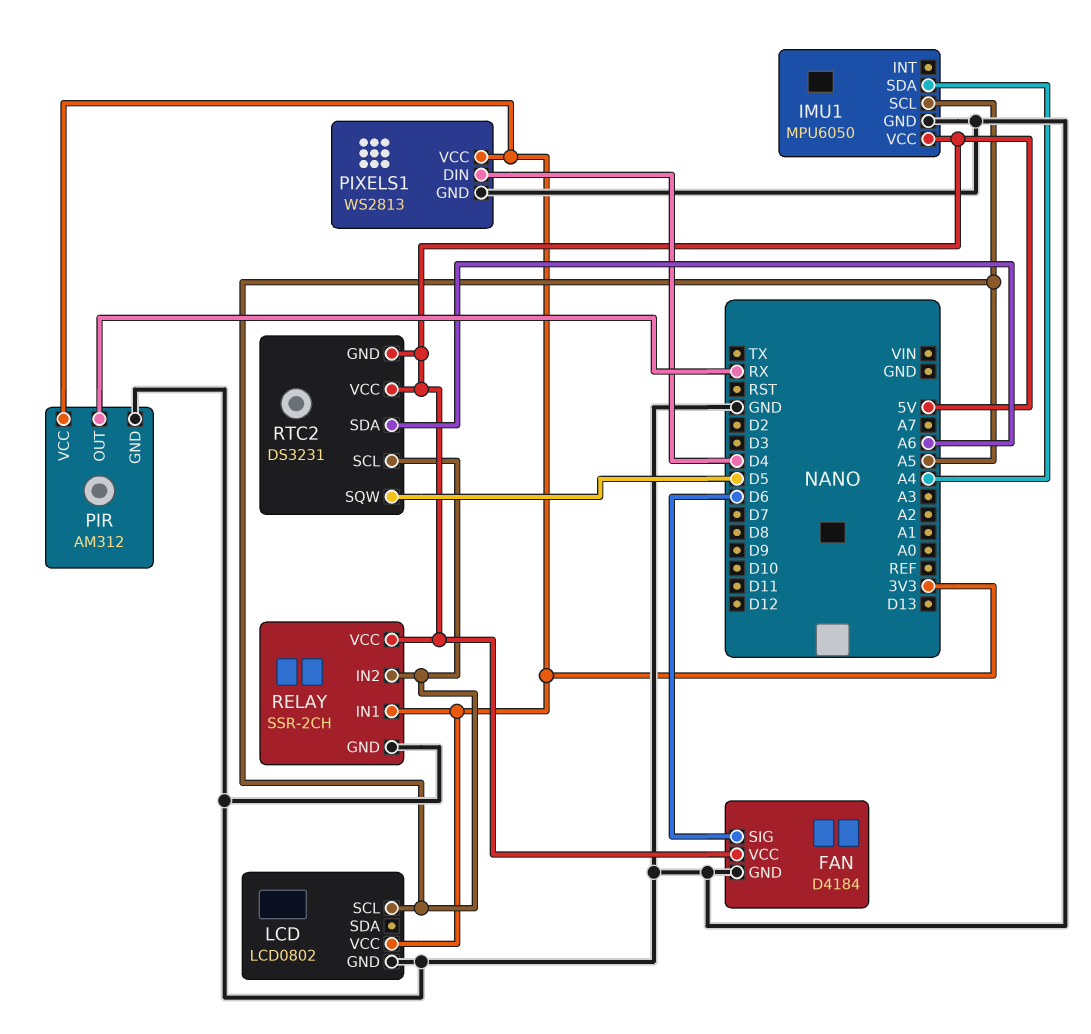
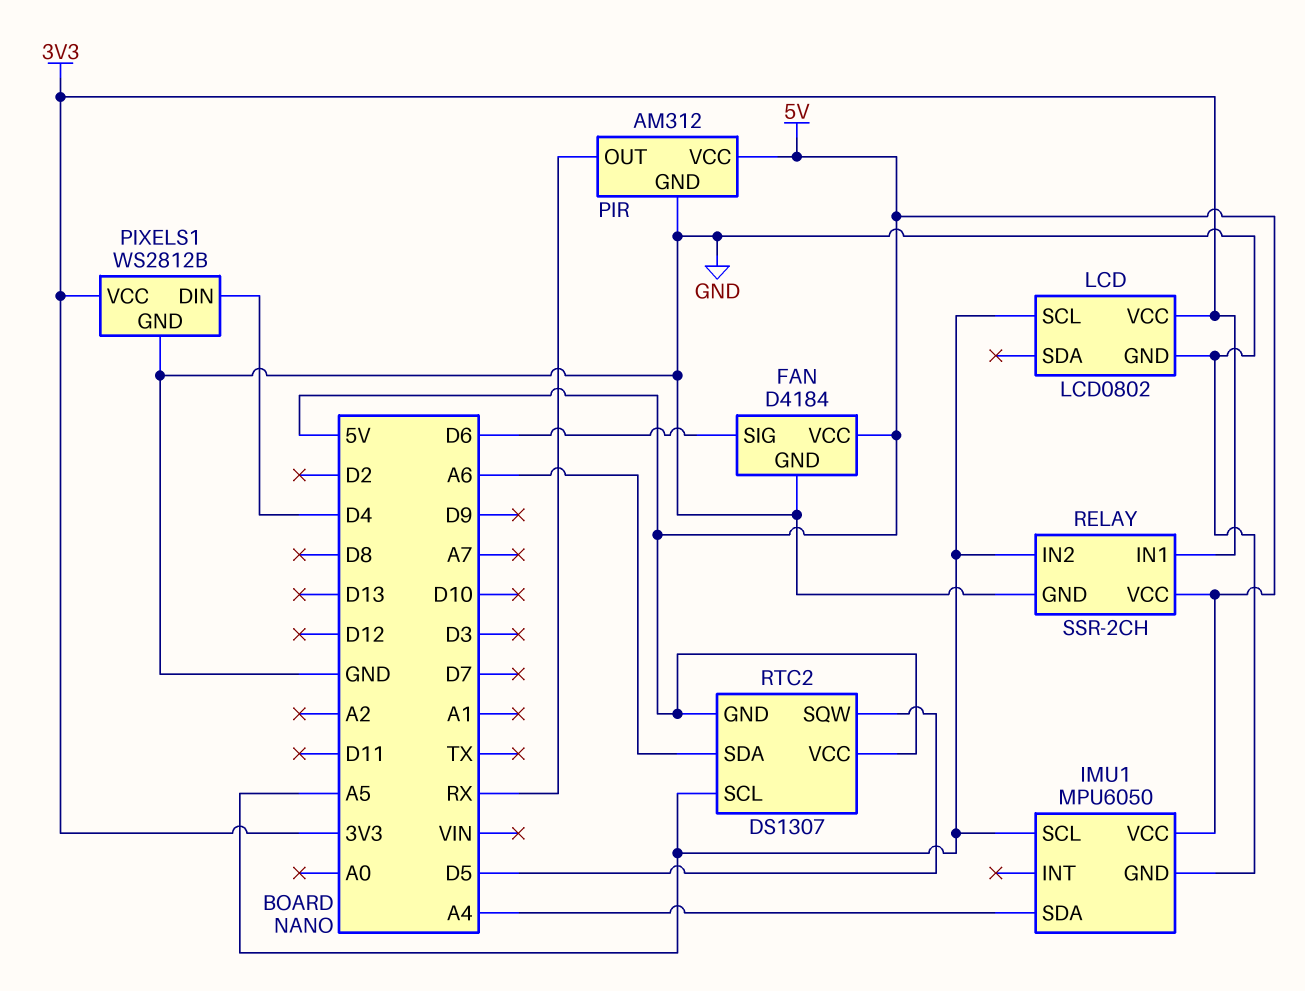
PIR pin VCC: 3V3 -> 5V
PIXELS1: WS2813 -> WS2812B
RTC2: DS3231 -> DS1307

